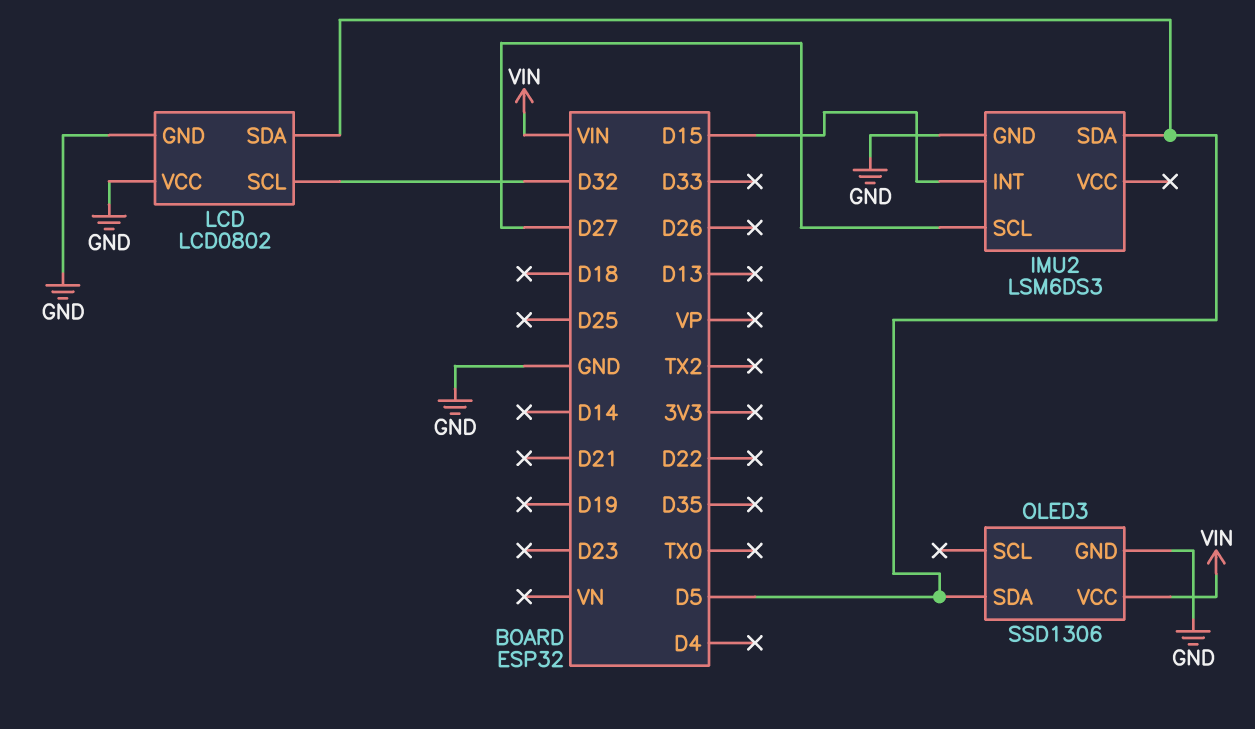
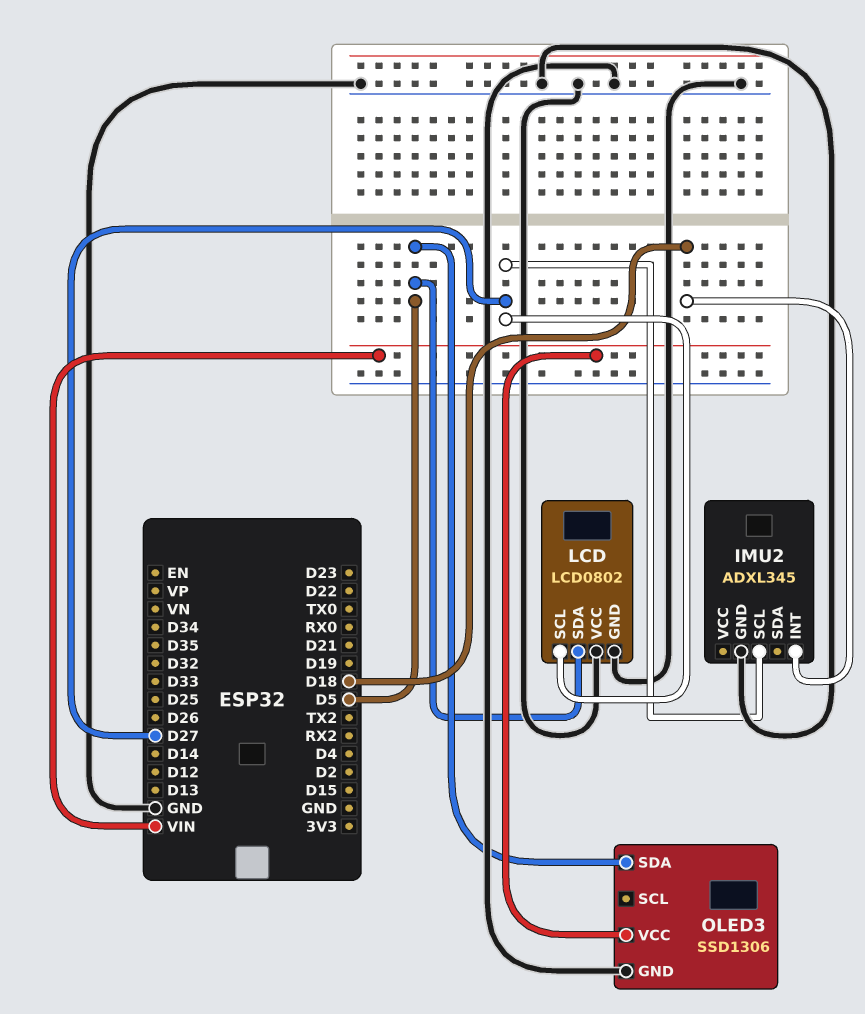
IMU2: LSM6DS3 -> ADXL345
IMU2 pin INT: D15 -> D18
IMU2 pin SDA: D5 -> none
LCD pin SCL: D32 -> D27

